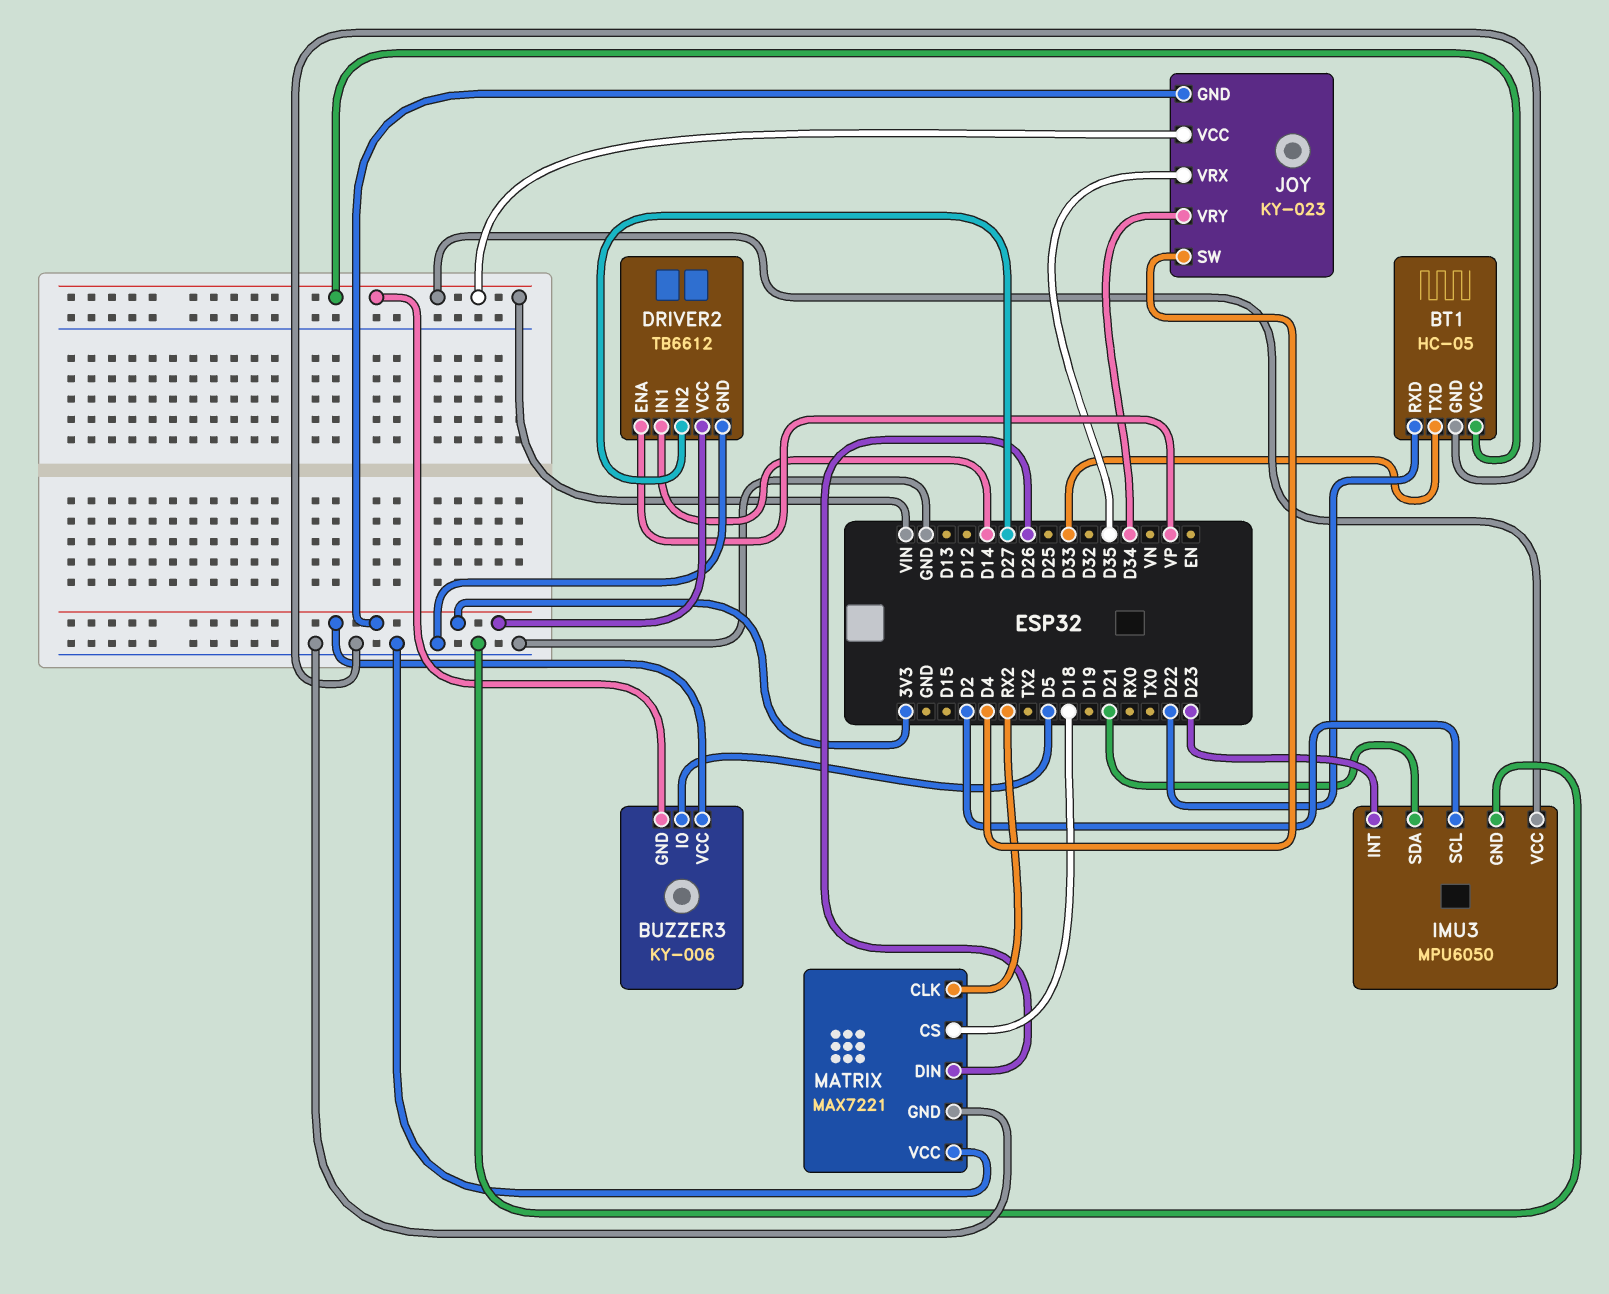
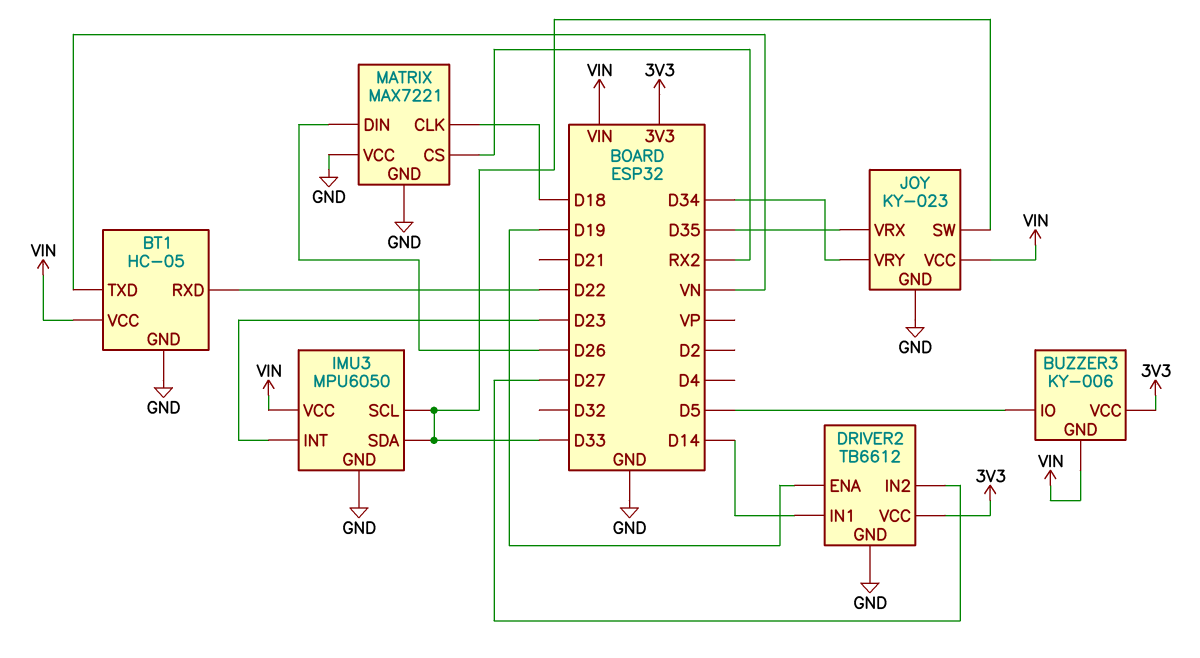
BT1 pin TXD: D33 -> VN
DRIVER2 pin ENA: VP -> D19
IMU3 pin SCL: D2 -> D33
IMU3 pin SDA: D21 -> D33
JOY pin GND: 3V3 -> GND
JOY pin SW: D4 -> D33
MATRIX pin CLK: RX2 -> D18
MATRIX pin CS: D18 -> RX2

